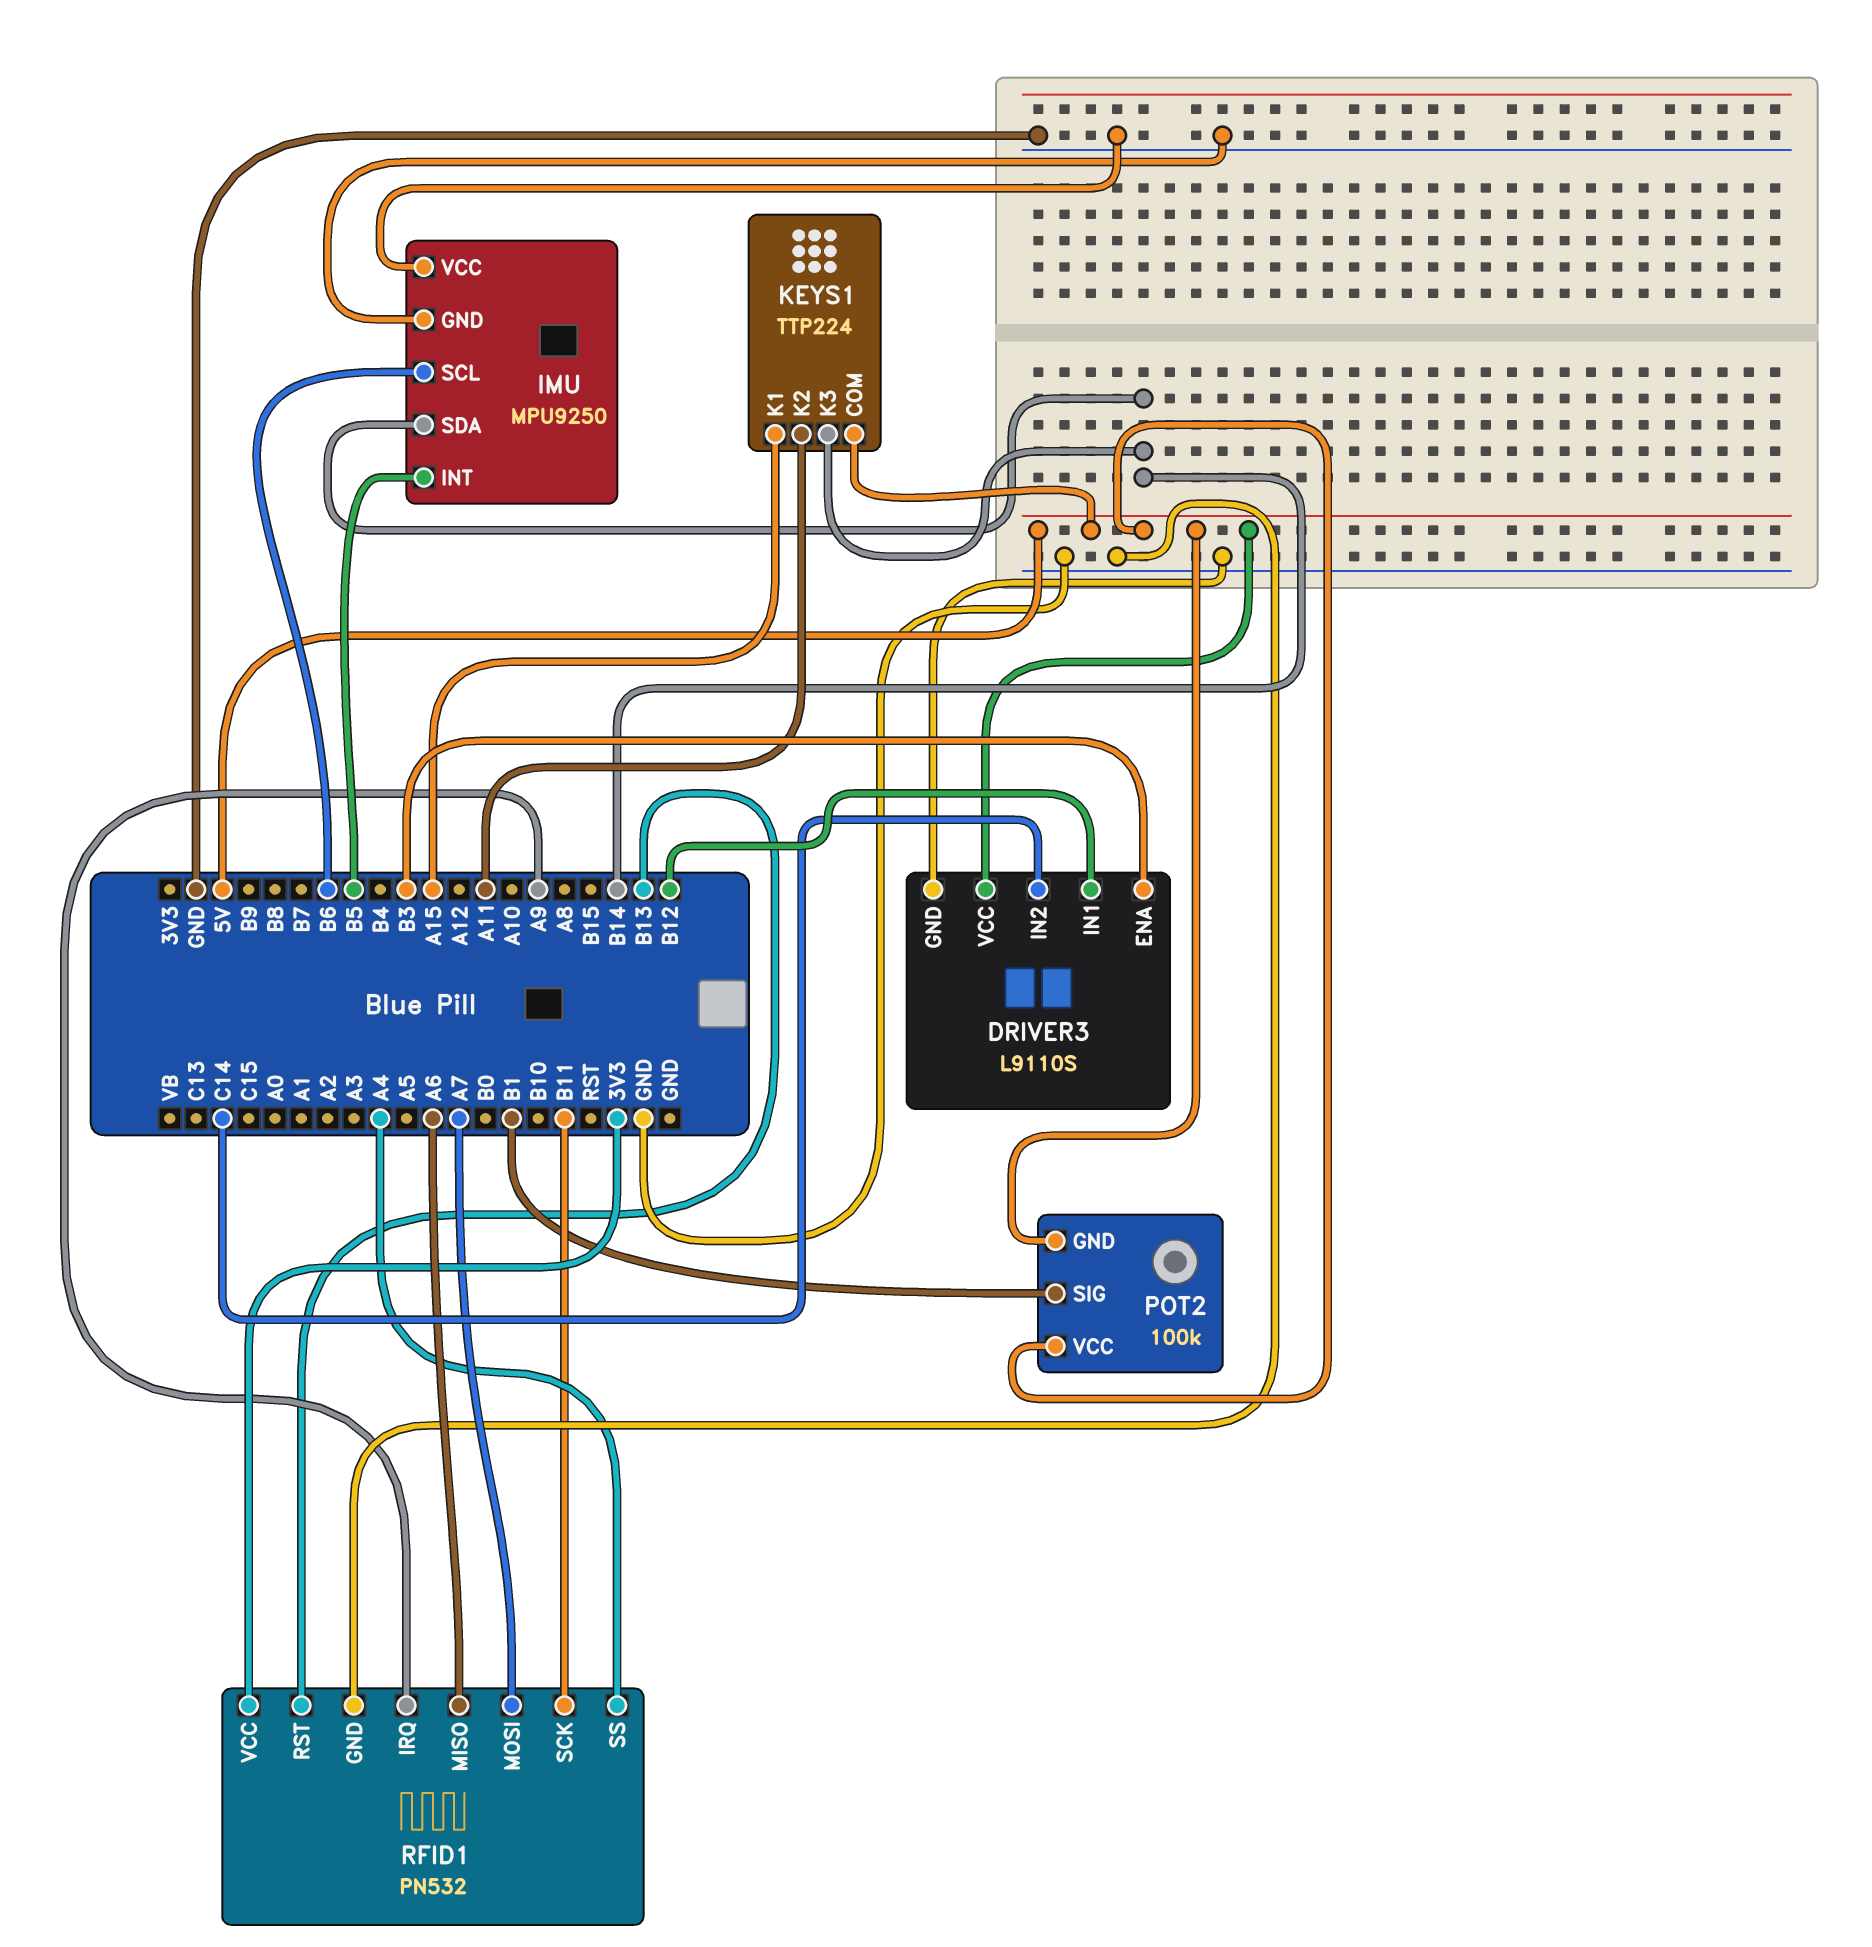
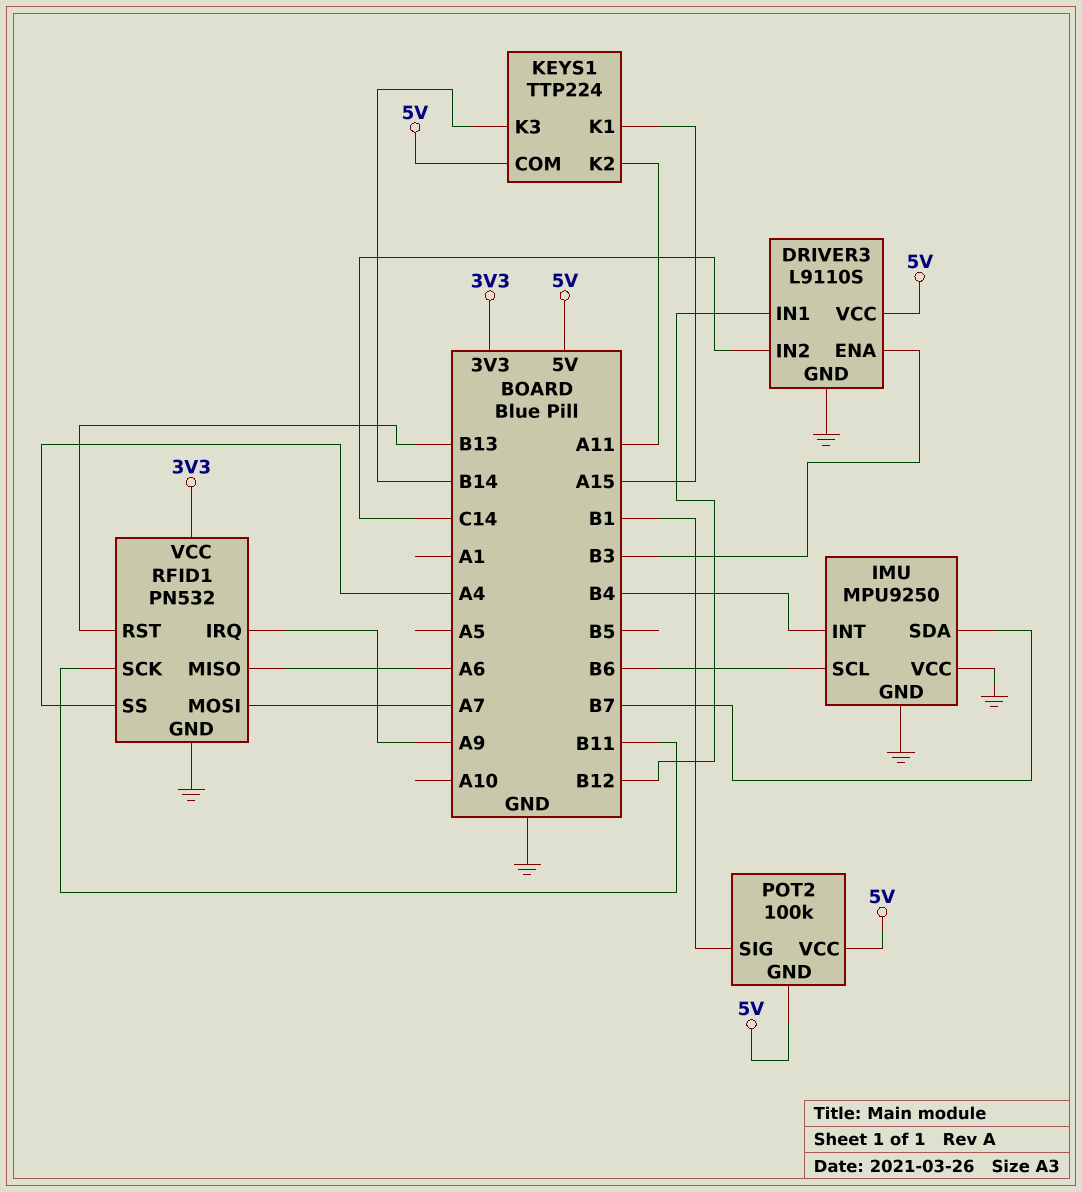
IMU pin INT: B5 -> B4
IMU pin SDA: B14 -> B7

